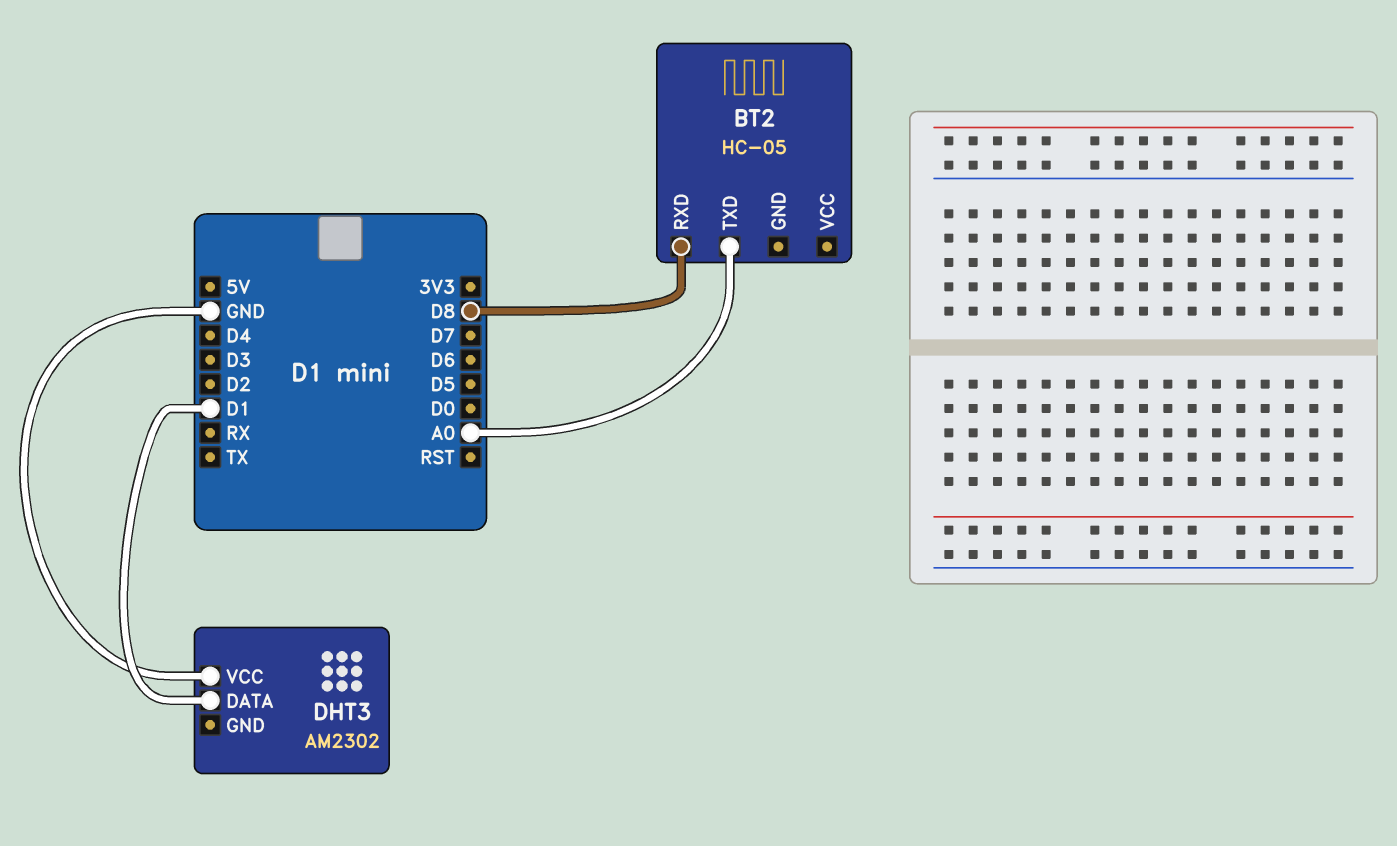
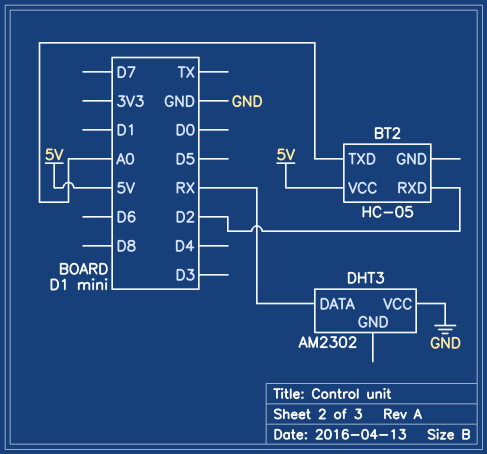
BT2 pin RXD: D8 -> D2
BT2 pin VCC: none -> 5V
DHT3 pin DATA: D1 -> RX

